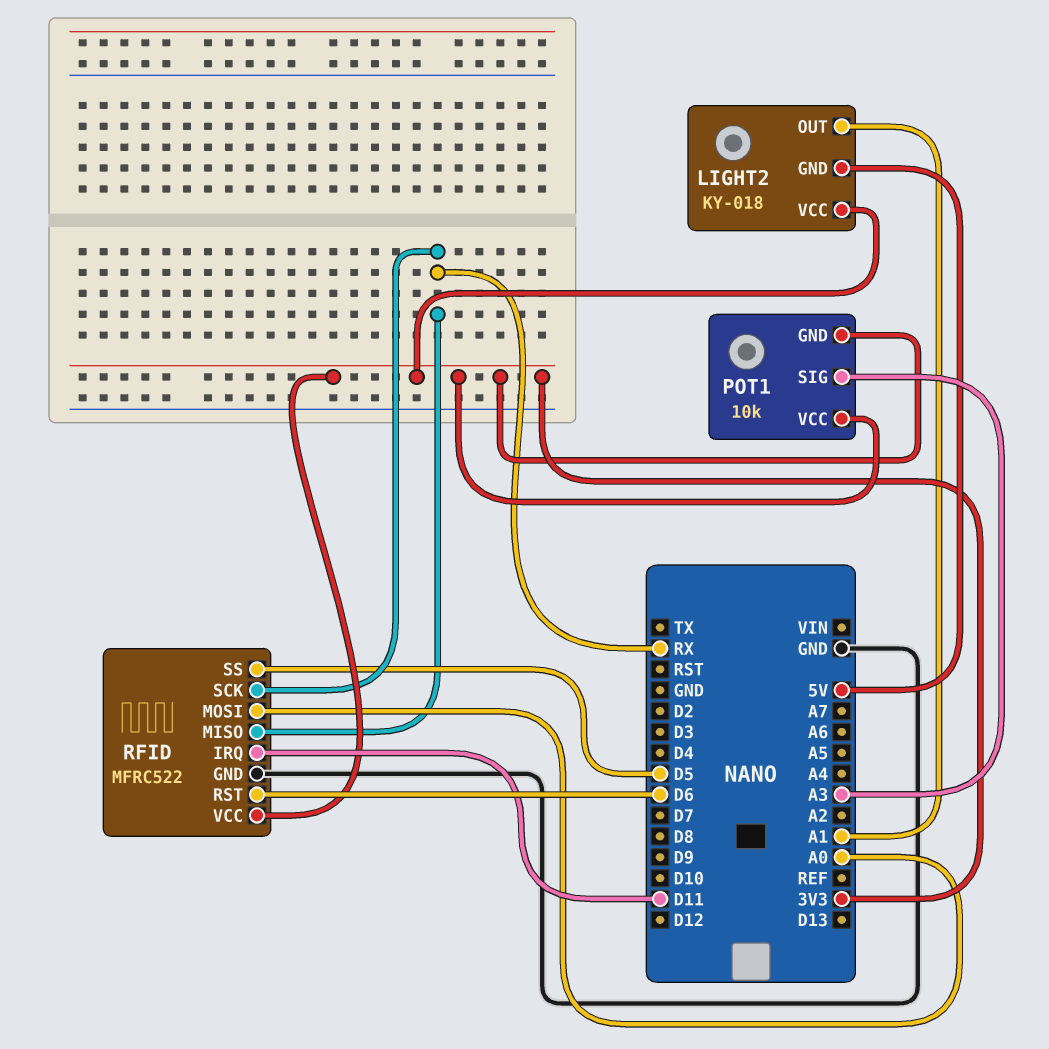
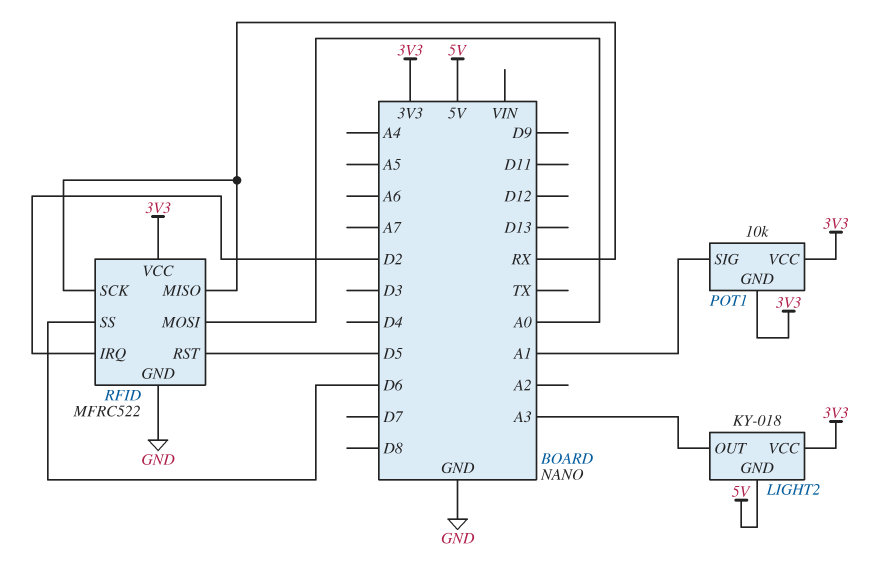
LIGHT2 pin OUT: A1 -> A3
POT1 pin SIG: A3 -> A1
RFID pin IRQ: D11 -> D2
RFID pin RST: D6 -> D5
RFID pin SS: D5 -> D6

